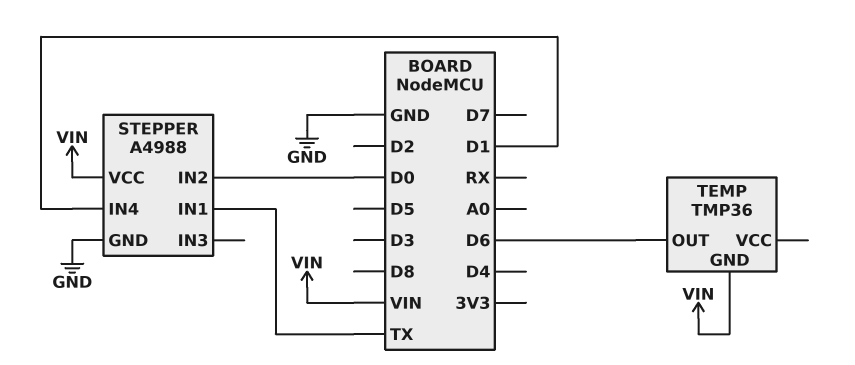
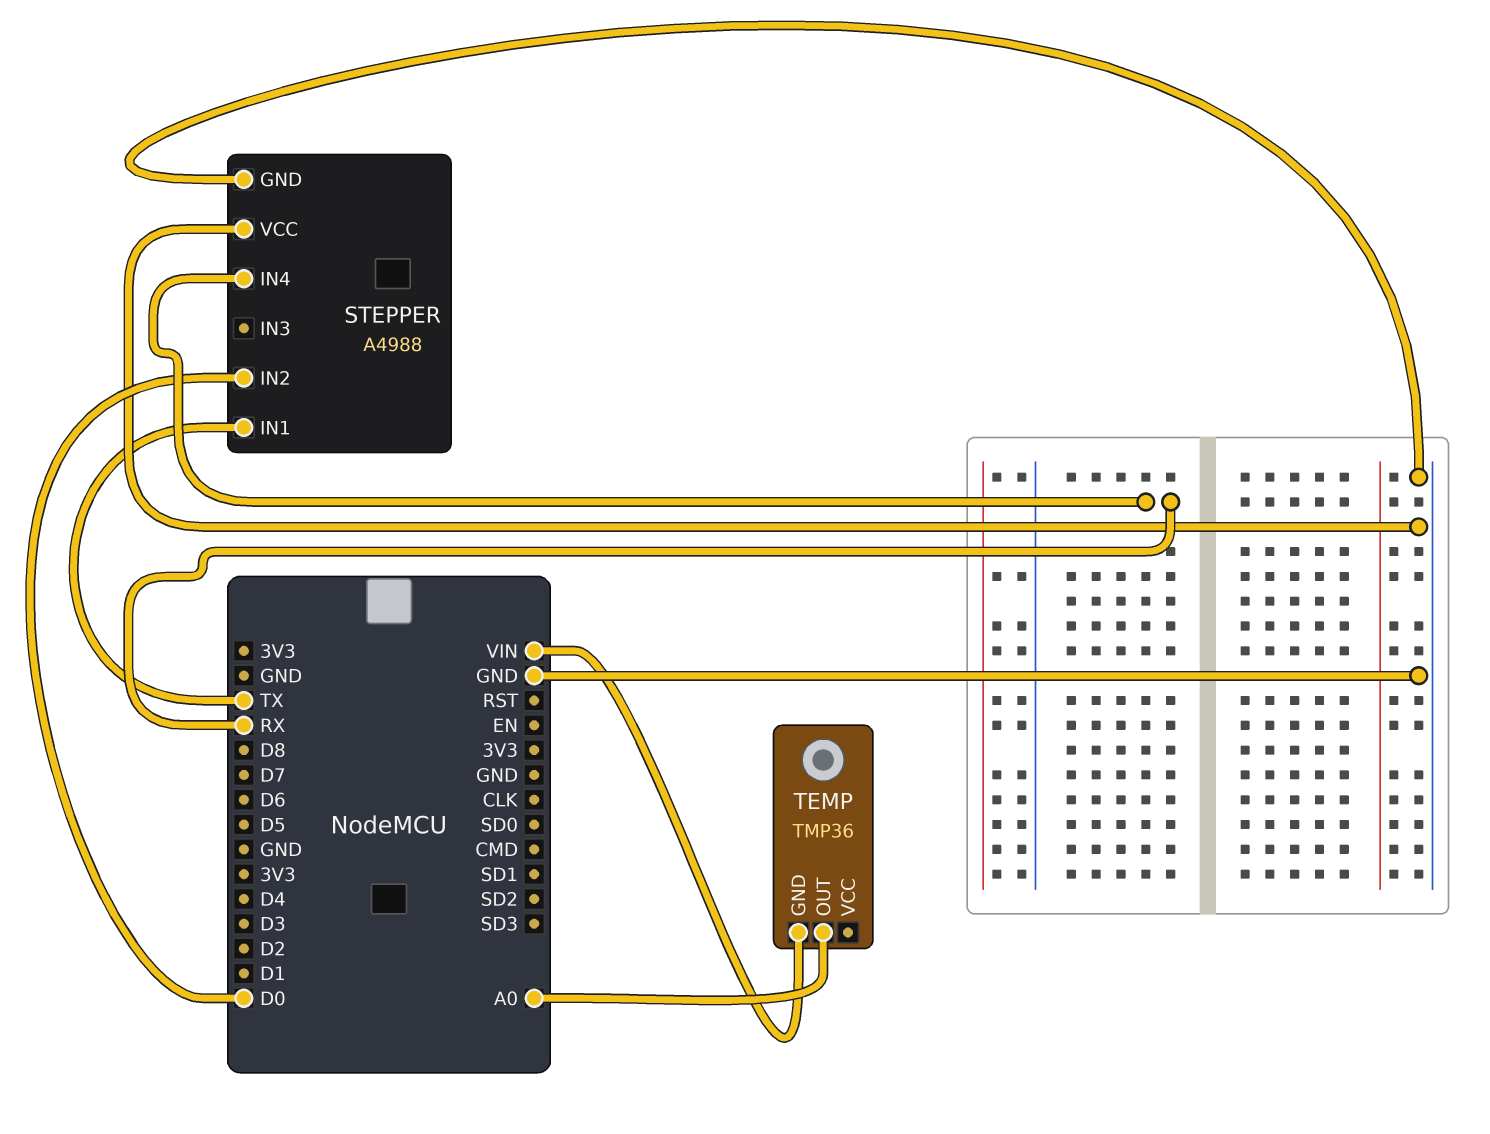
STEPPER pin IN4: D1 -> RX
STEPPER pin VCC: VIN -> GND
TEMP pin OUT: D6 -> A0

